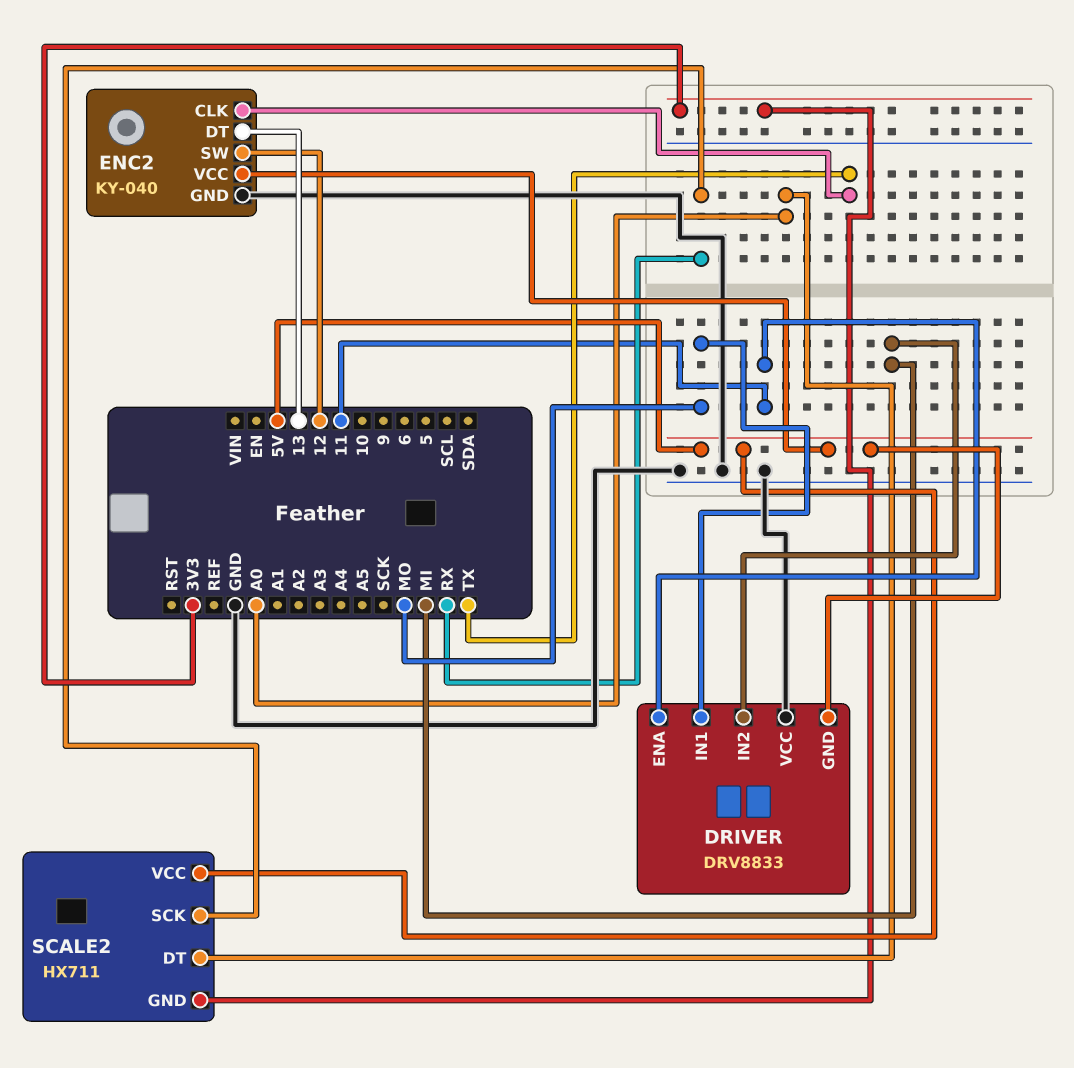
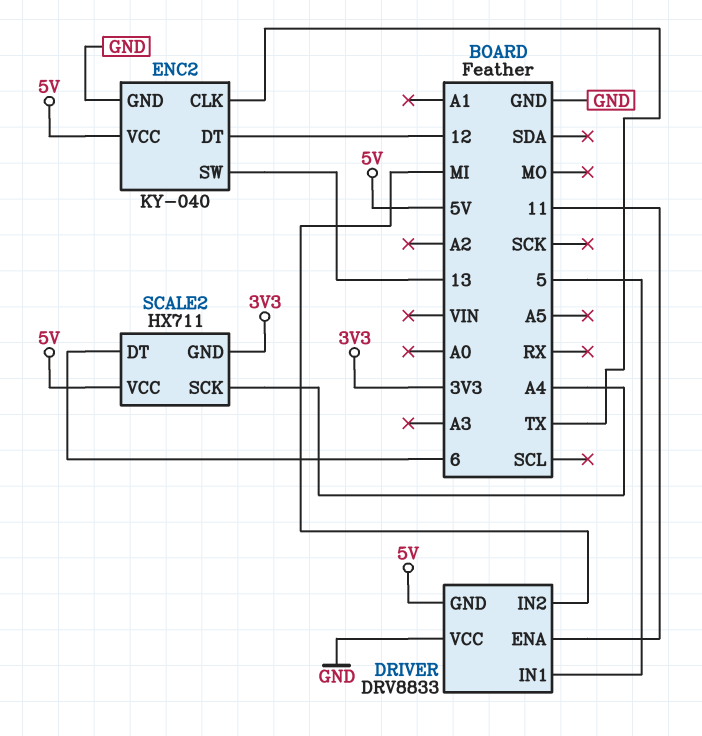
DRIVER pin IN1: MO -> 5
ENC2 pin DT: 13 -> 12
ENC2 pin SW: 12 -> 13
SCALE2 pin DT: A0 -> 6
SCALE2 pin SCK: RX -> A4

